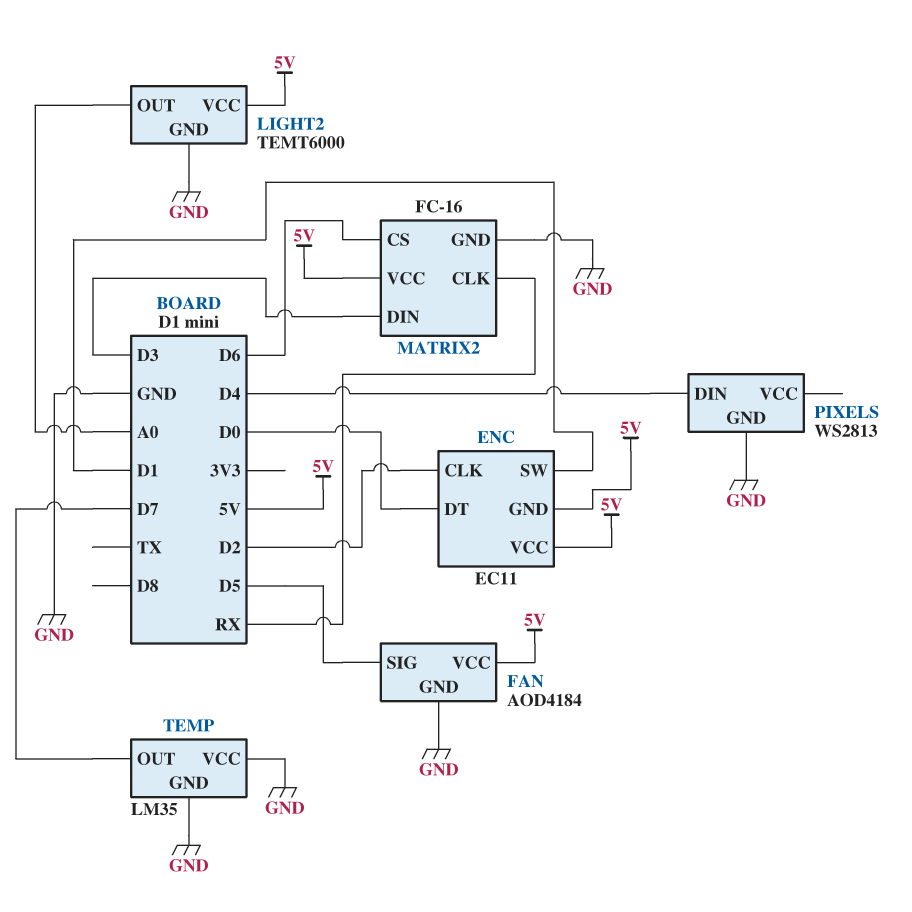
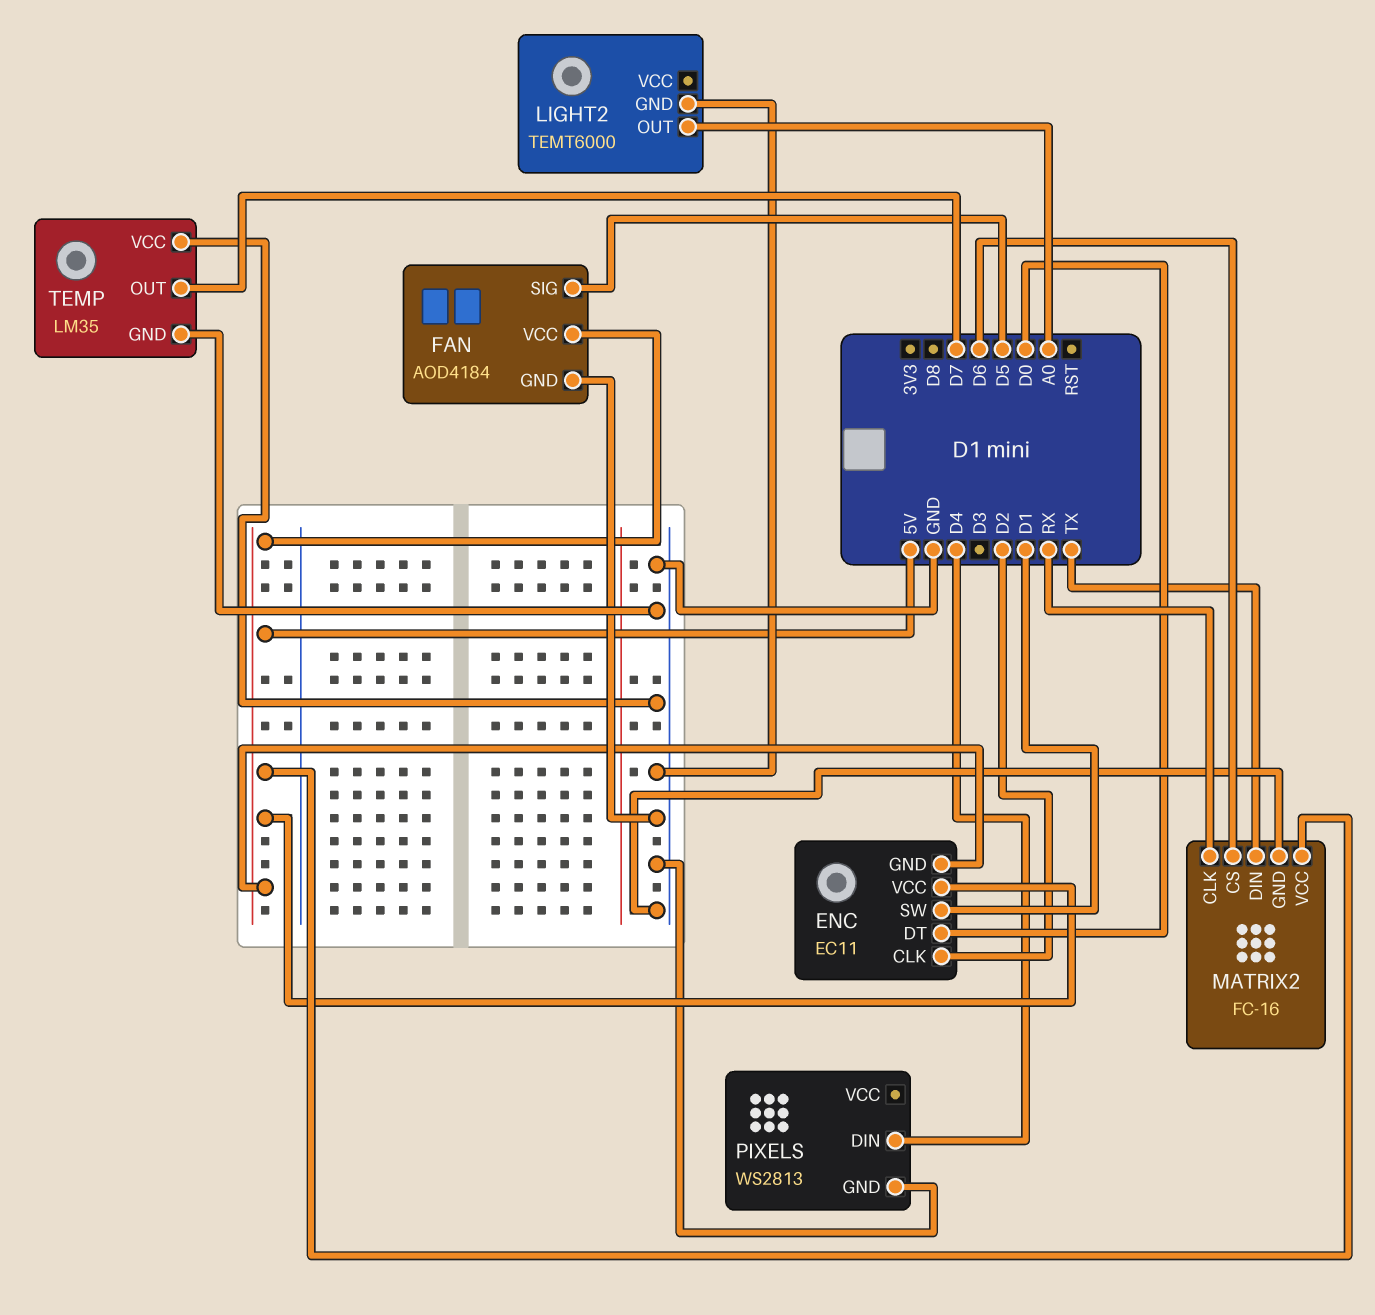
LIGHT2 pin VCC: 5V -> none
MATRIX2 pin DIN: D3 -> TX

